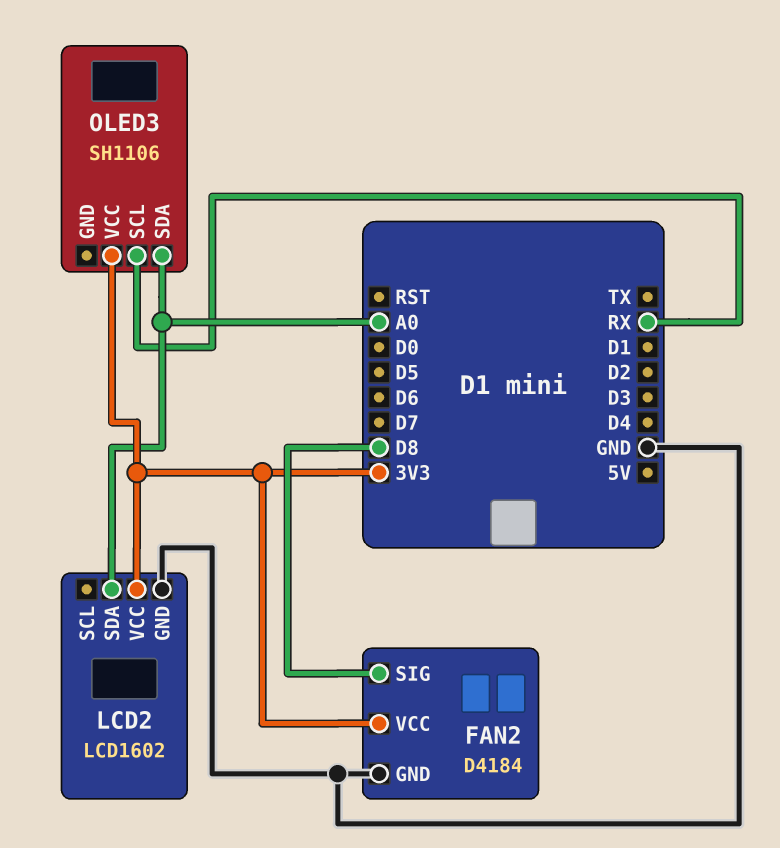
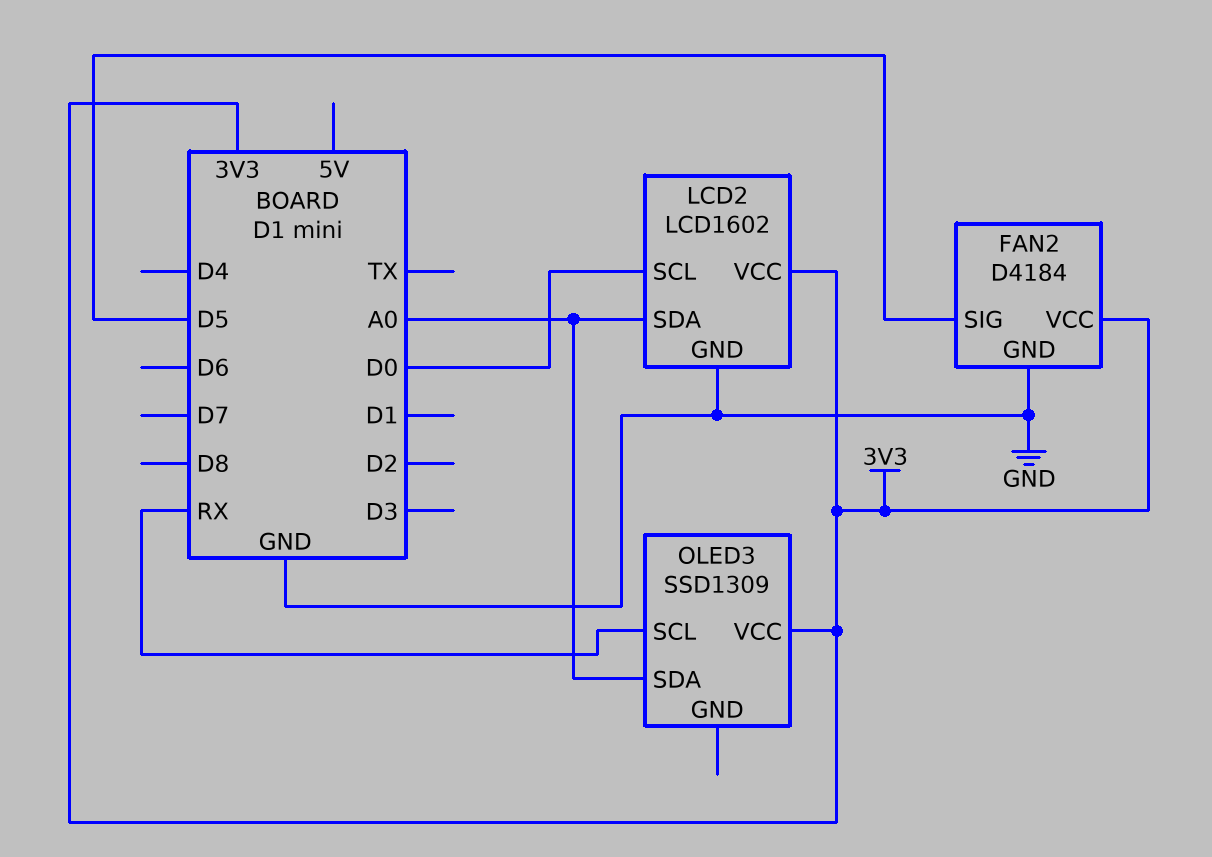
FAN2 pin SIG: D8 -> D5
LCD2 pin SCL: none -> D0
OLED3: SH1106 -> SSD1309

